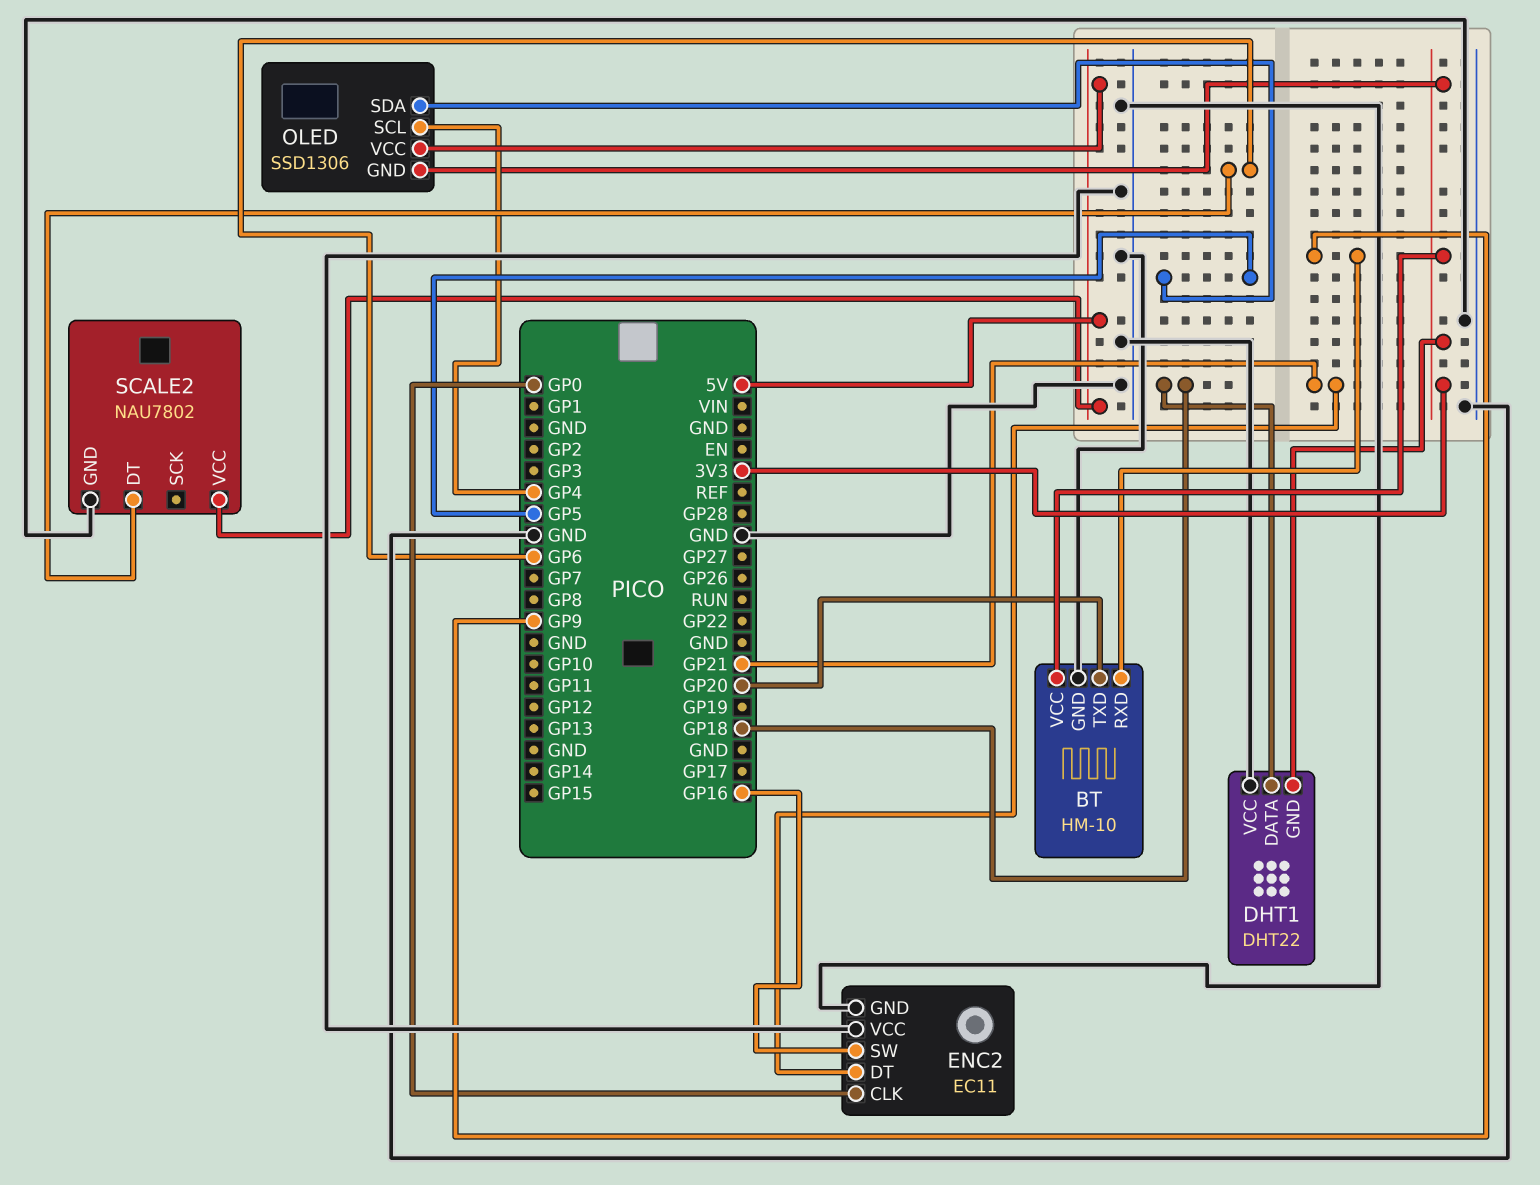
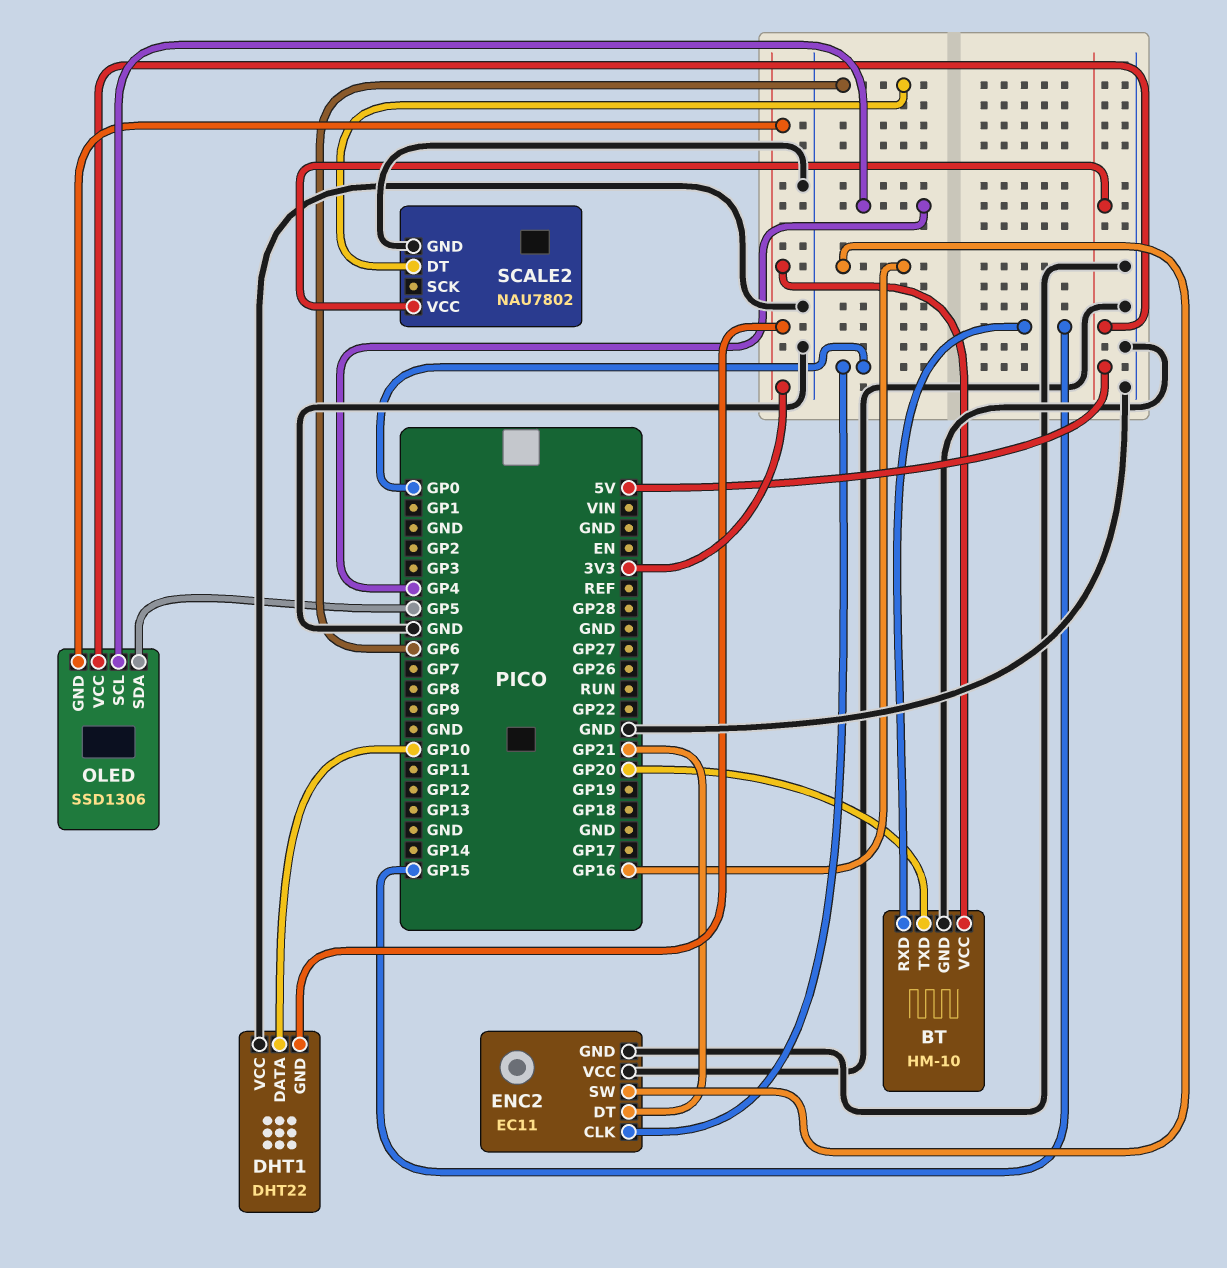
BT pin RXD: GP9 -> GP15
DHT1 pin DATA: GP18 -> GP10

